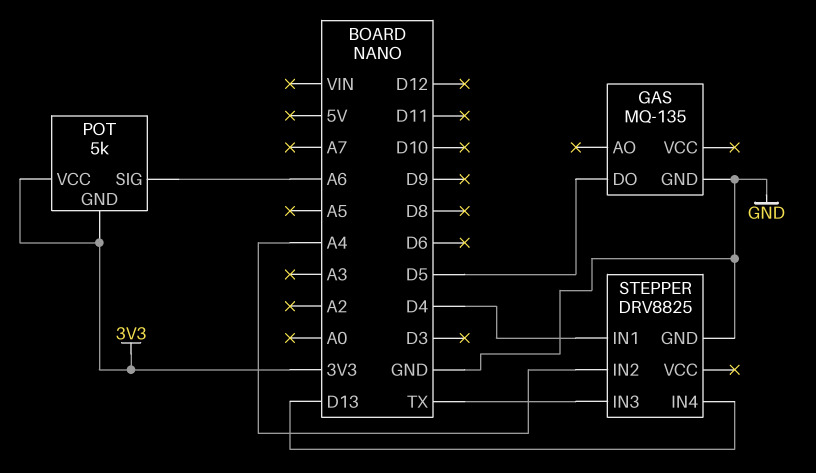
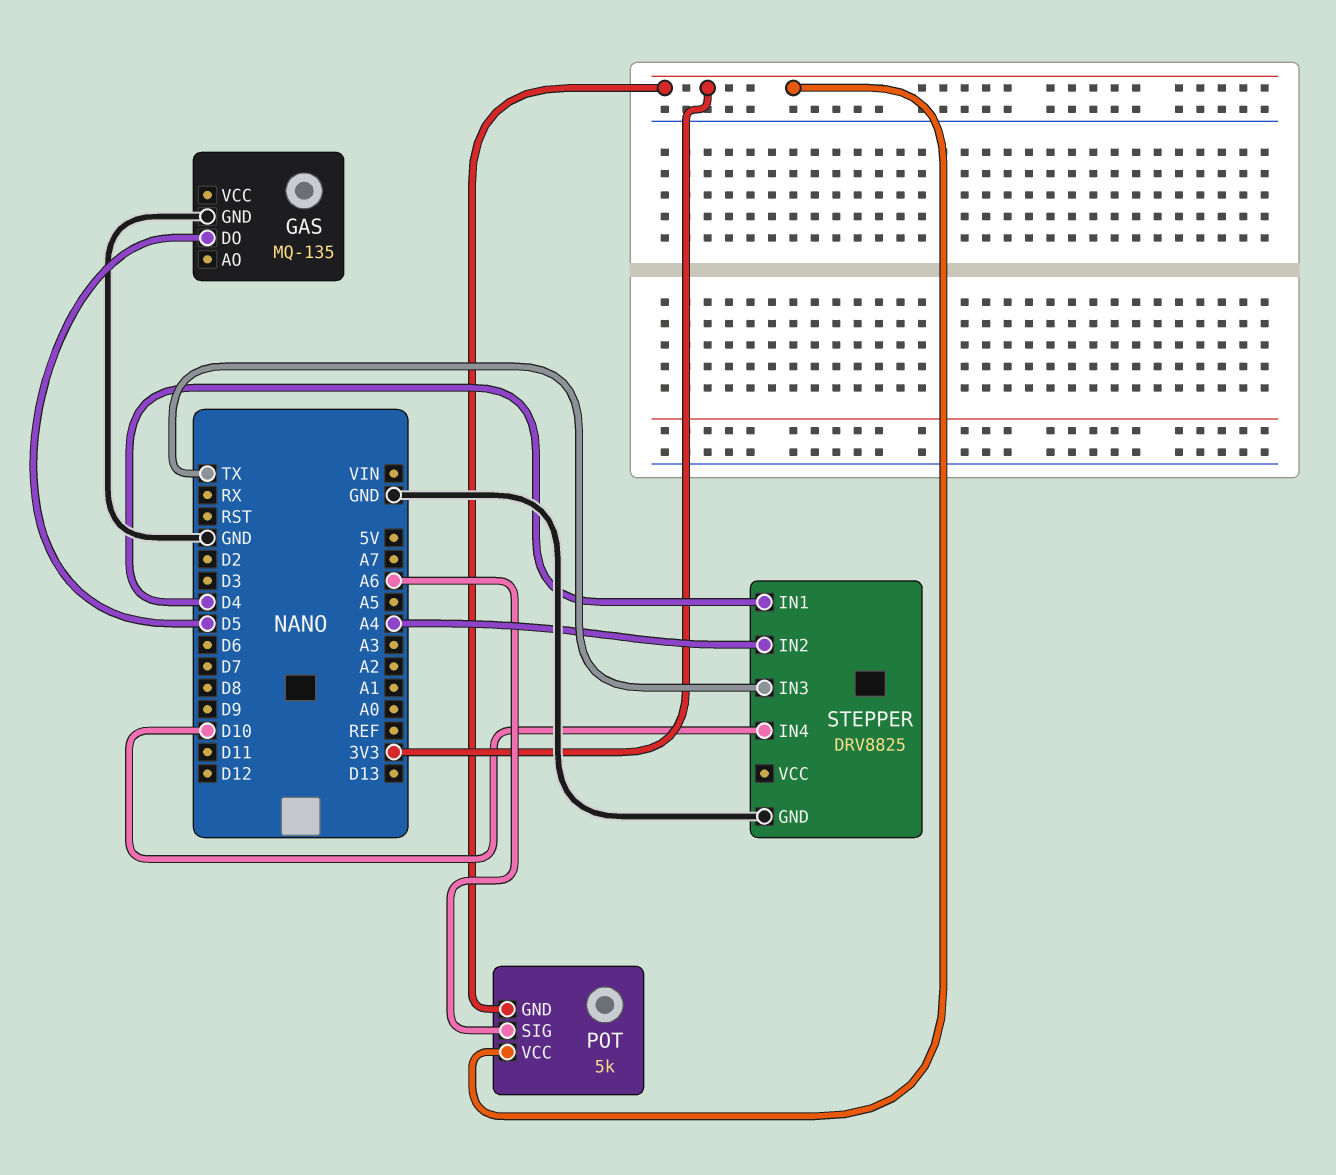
STEPPER pin IN4: D13 -> D10

